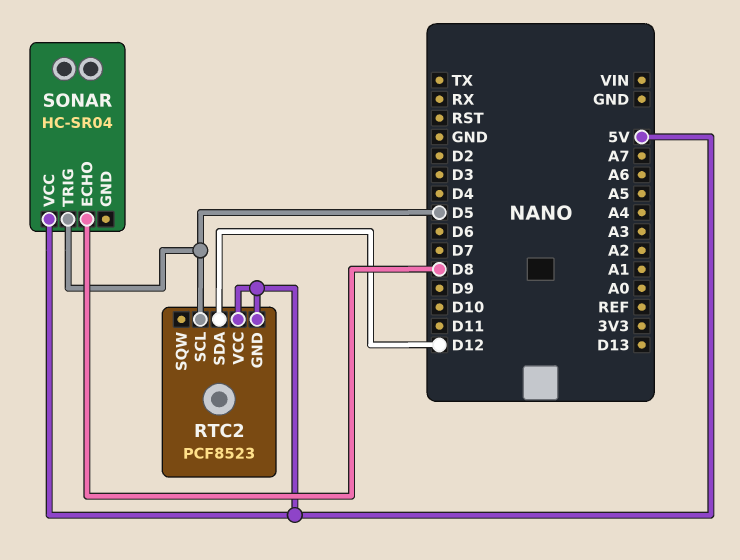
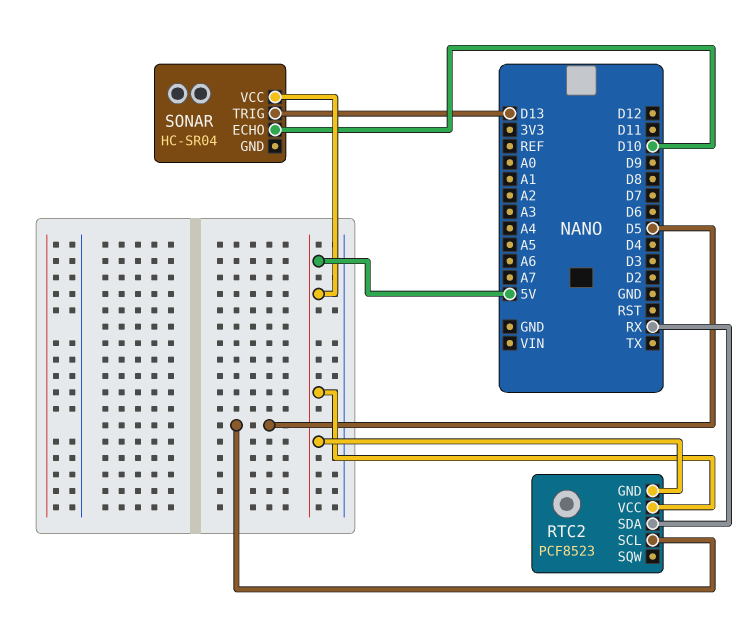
RTC2 pin SDA: D12 -> RX
SONAR pin ECHO: D8 -> D10
SONAR pin TRIG: D5 -> D13

